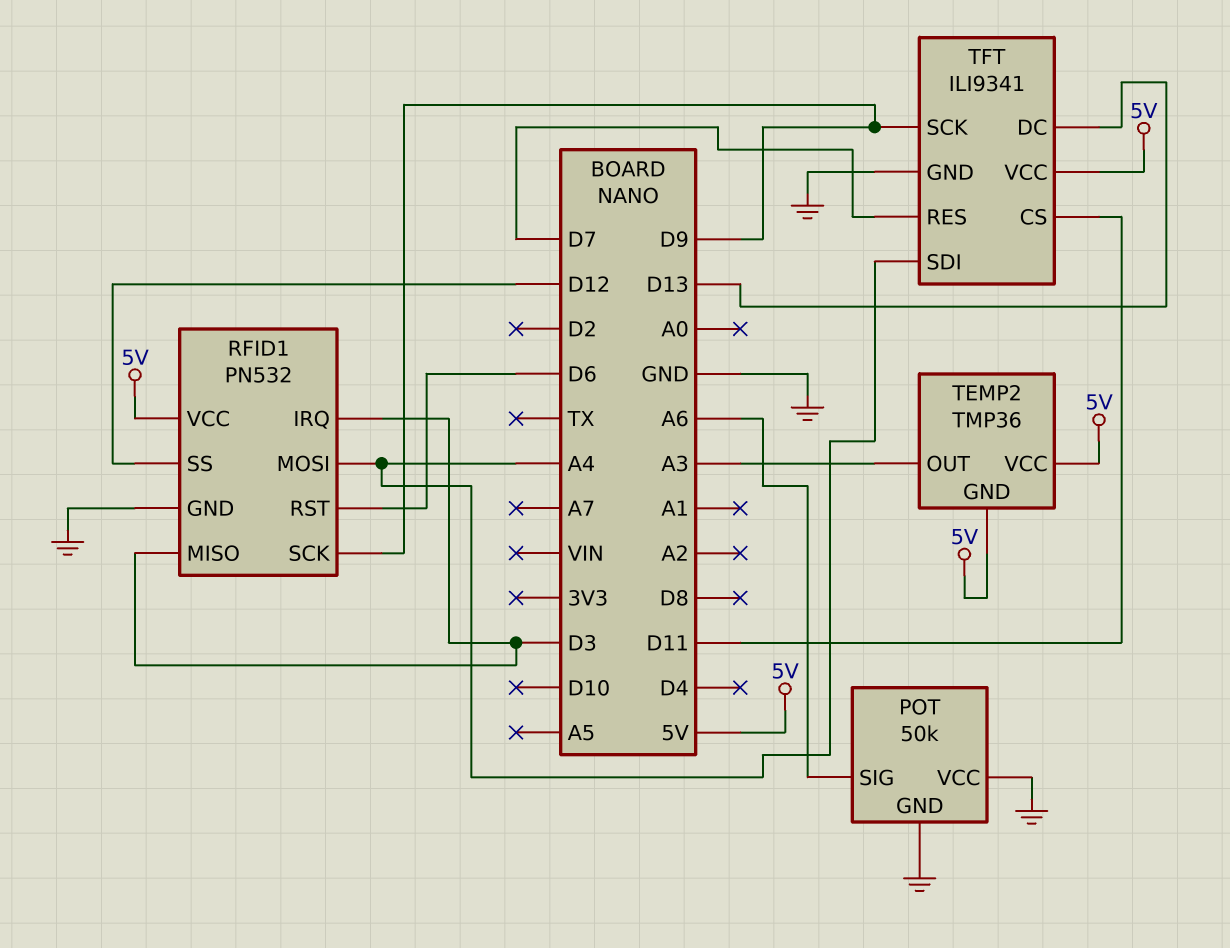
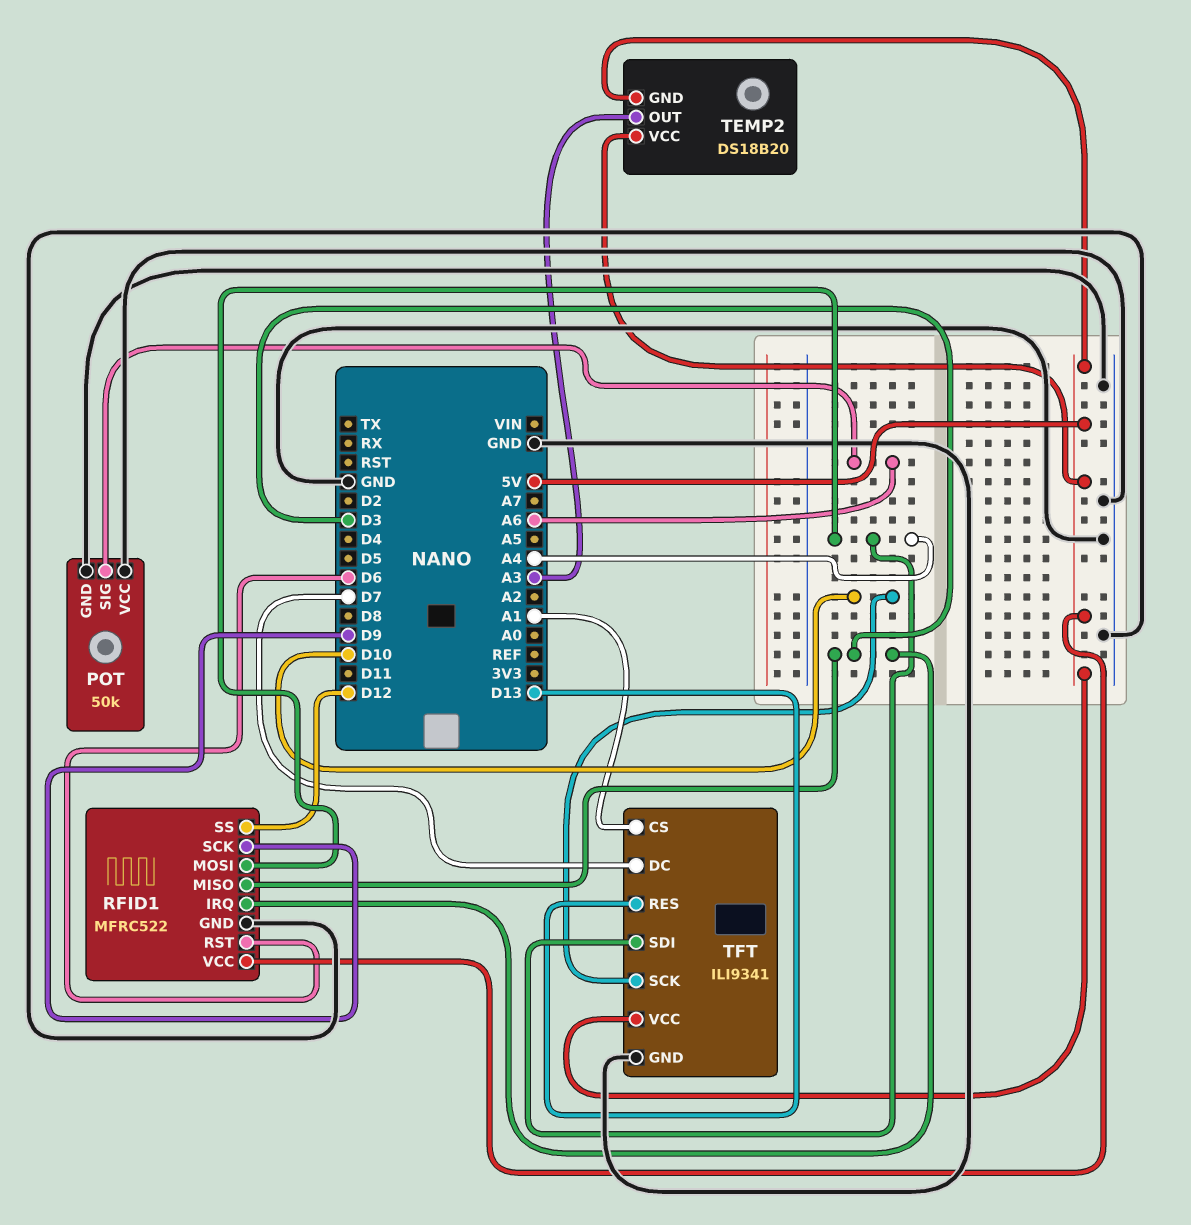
RFID1: PN532 -> MFRC522
TEMP2: TMP36 -> DS18B20
TFT pin CS: D11 -> A1
TFT pin DC: D13 -> D7
TFT pin RES: D7 -> D13
TFT pin SCK: D9 -> D10

